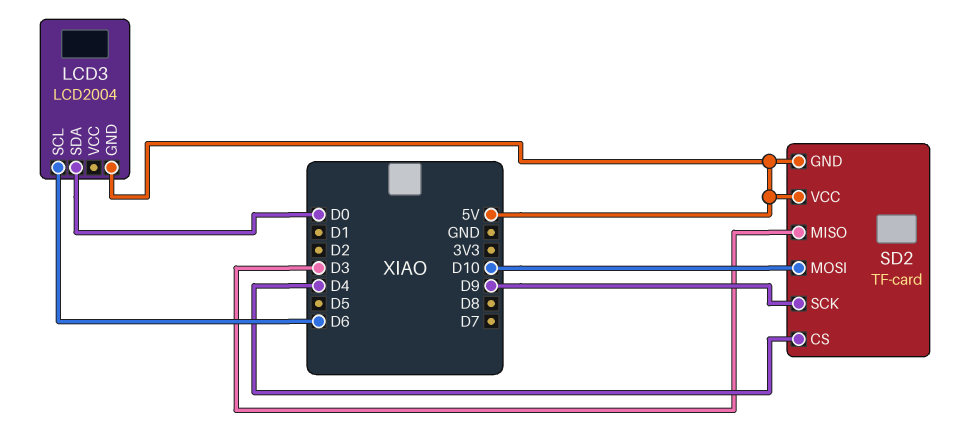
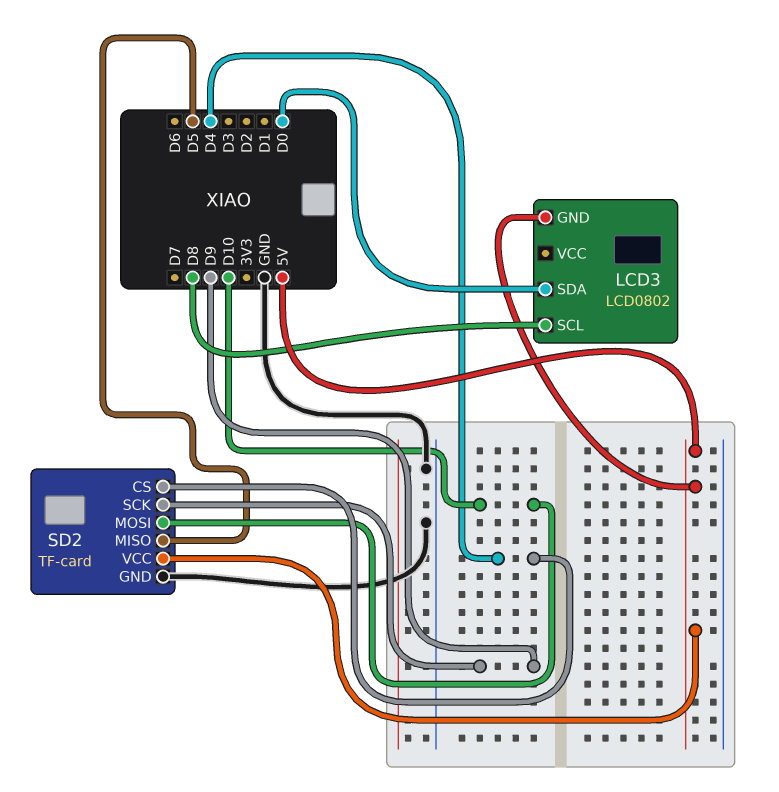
LCD3: LCD2004 -> LCD0802
LCD3 pin SCL: D6 -> D8
SD2 pin GND: 5V -> GND
SD2 pin MISO: D3 -> D5

